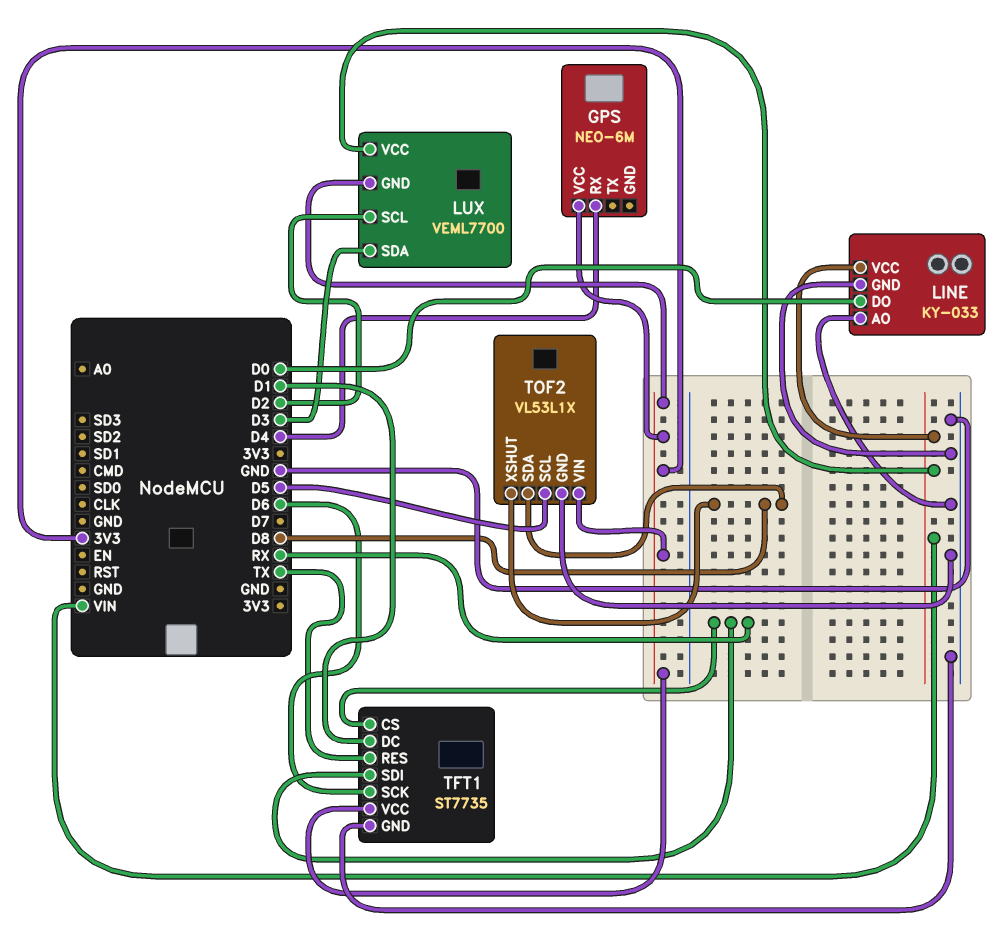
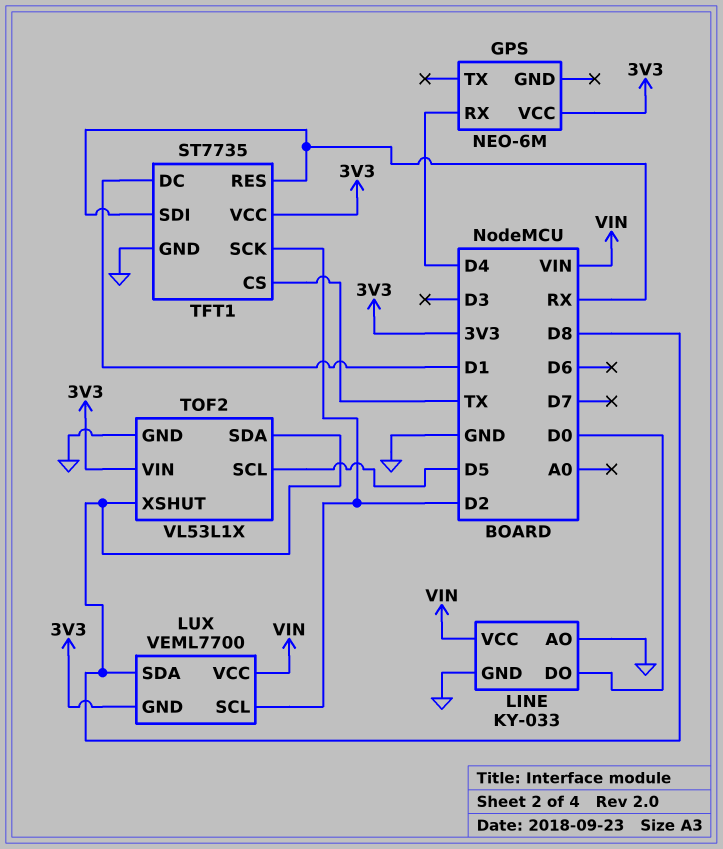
LUX pin SDA: D3 -> D8
TFT1 pin CS: RX -> TX
TFT1 pin RES: TX -> RX
TFT1 pin SCK: D6 -> D2

